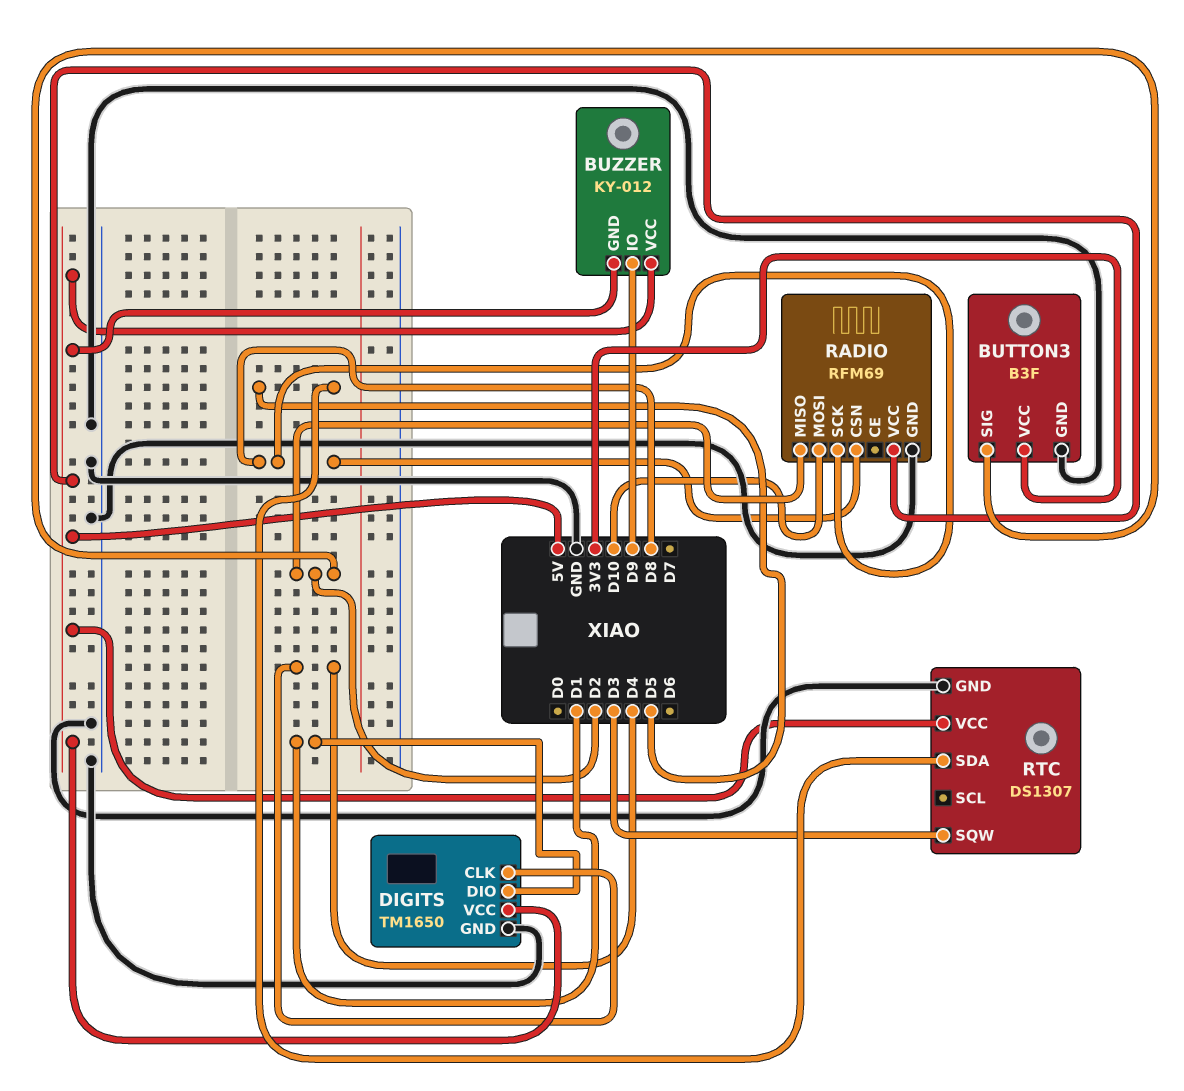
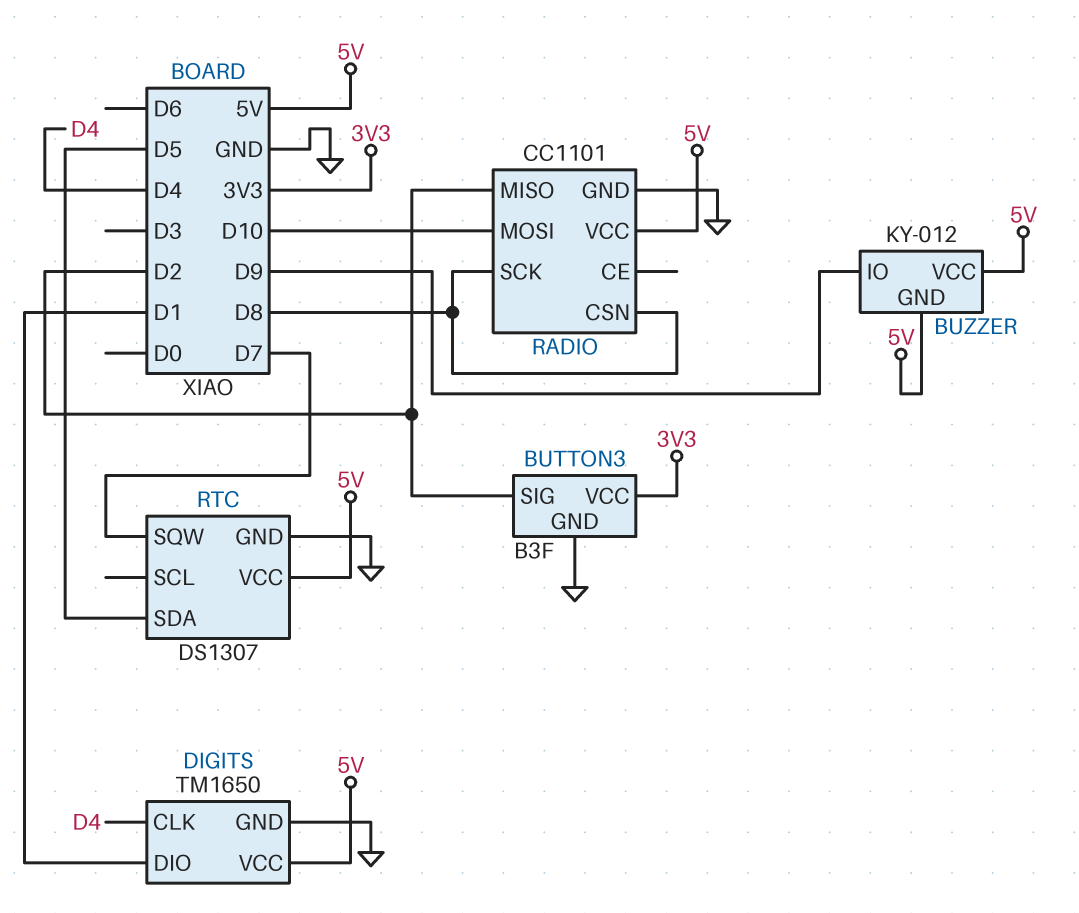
RADIO: RFM69 -> CC1101
RTC pin SQW: D3 -> D7

